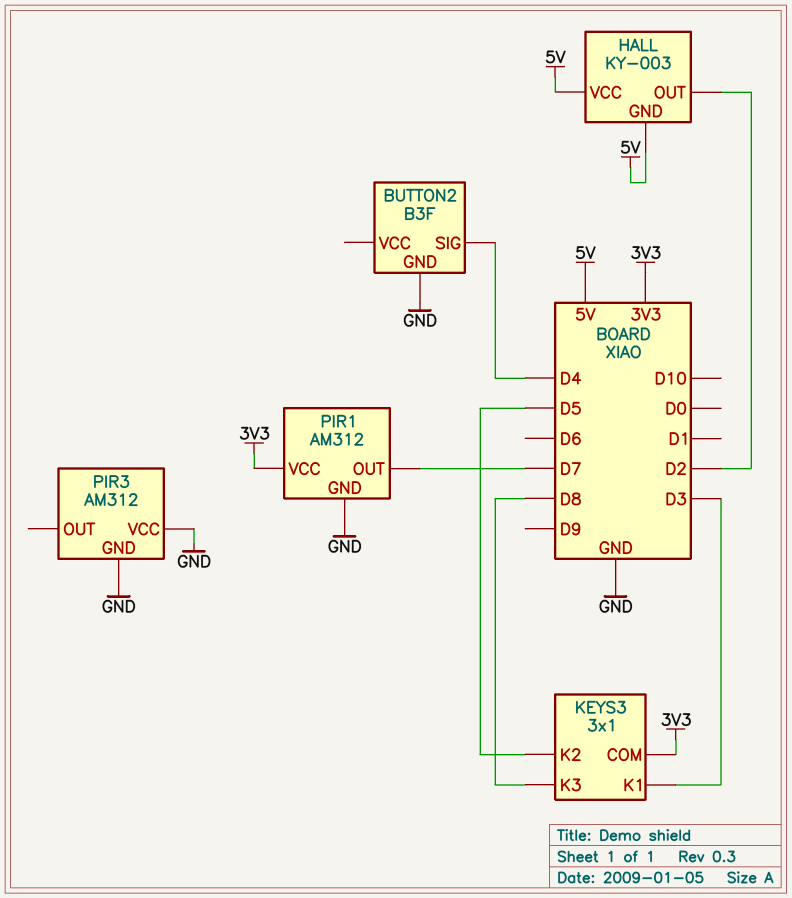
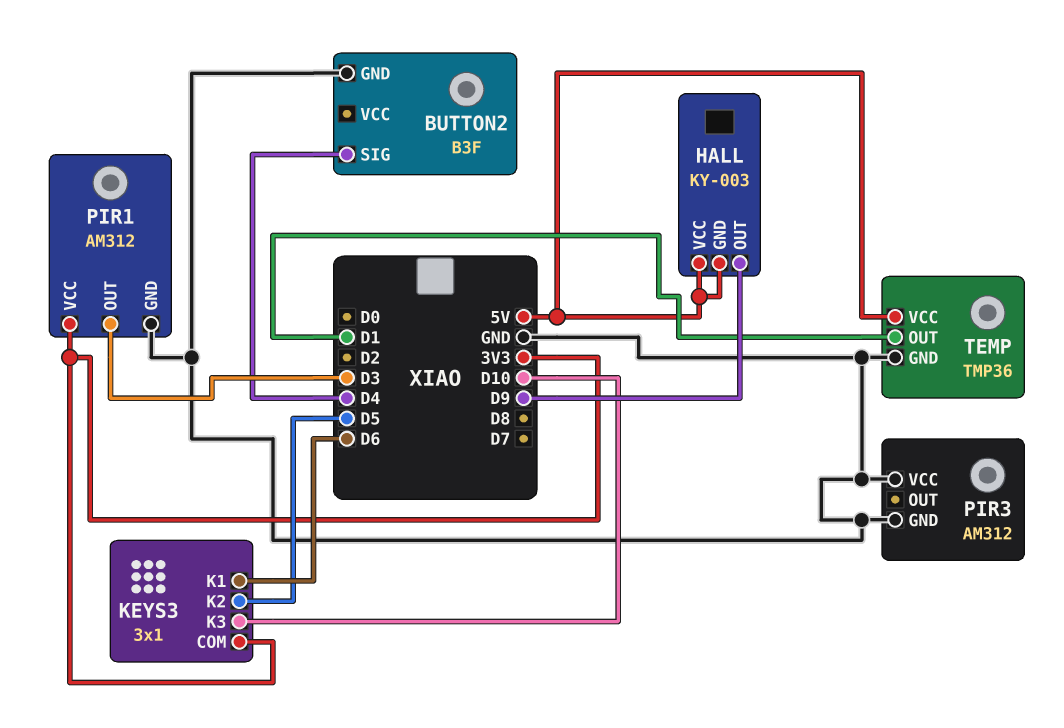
HALL pin OUT: D2 -> D9
KEYS3 pin K1: D3 -> D6
KEYS3 pin K3: D8 -> D10
PIR1 pin OUT: D7 -> D3
TEMP: none -> TMP36
TEMP pin GND: none -> GND
TEMP pin OUT: none -> D1
TEMP pin VCC: none -> 5V

